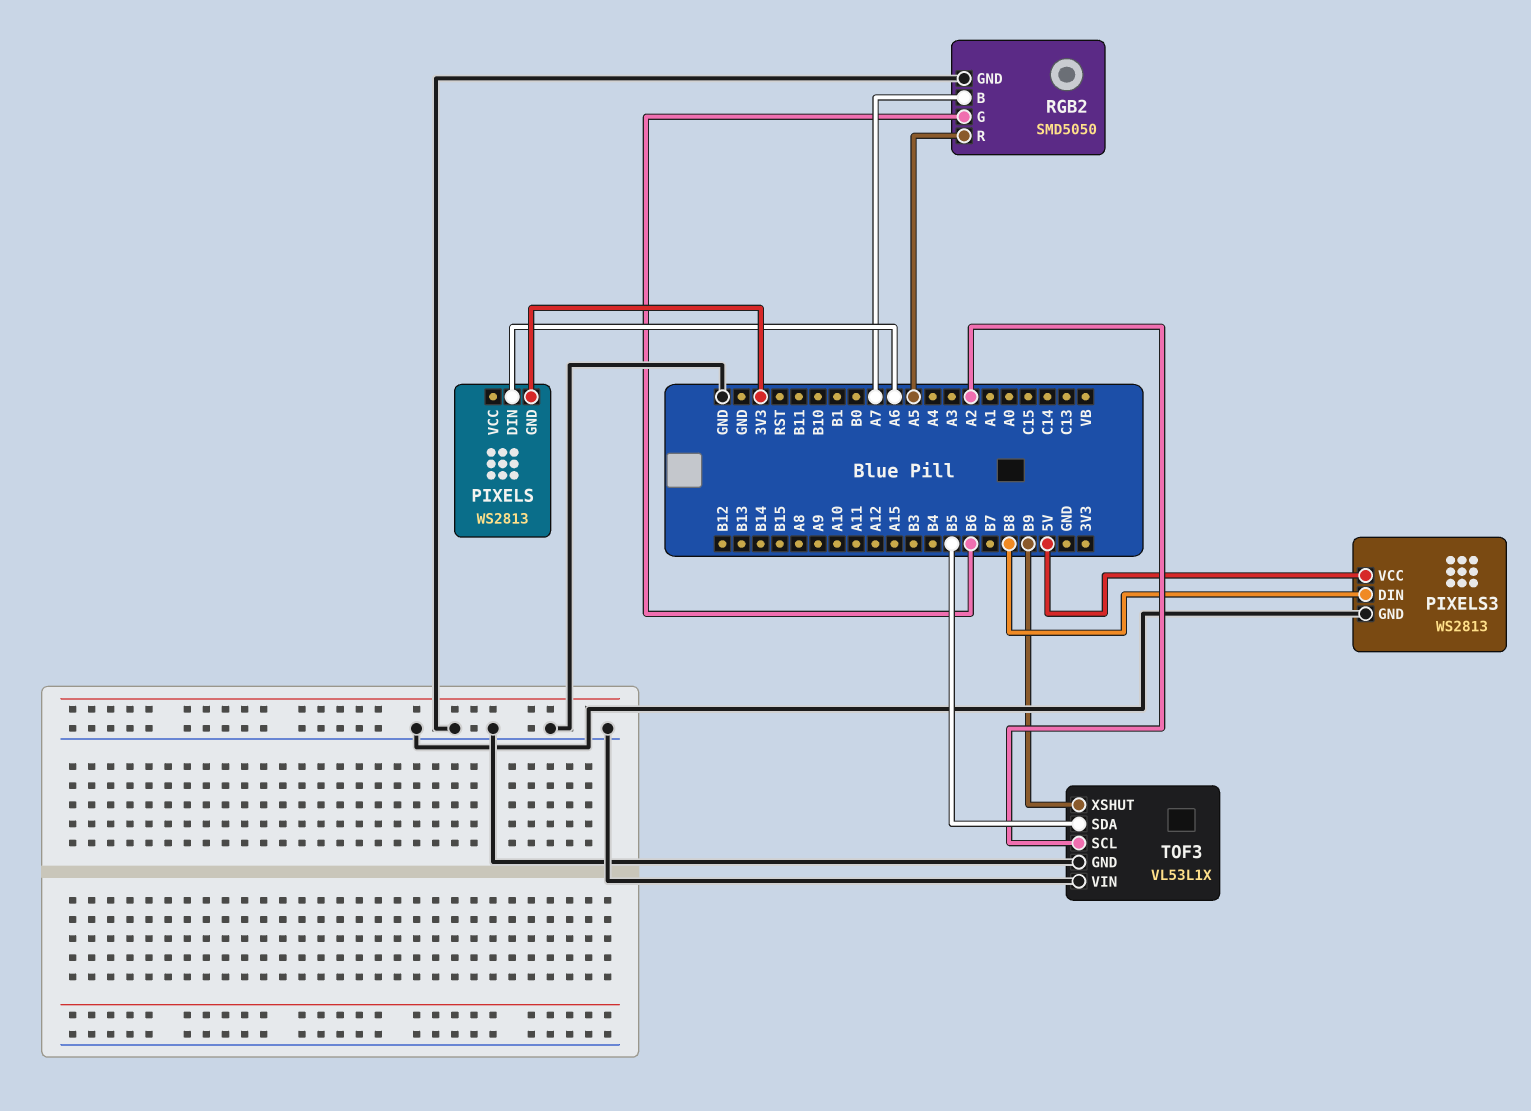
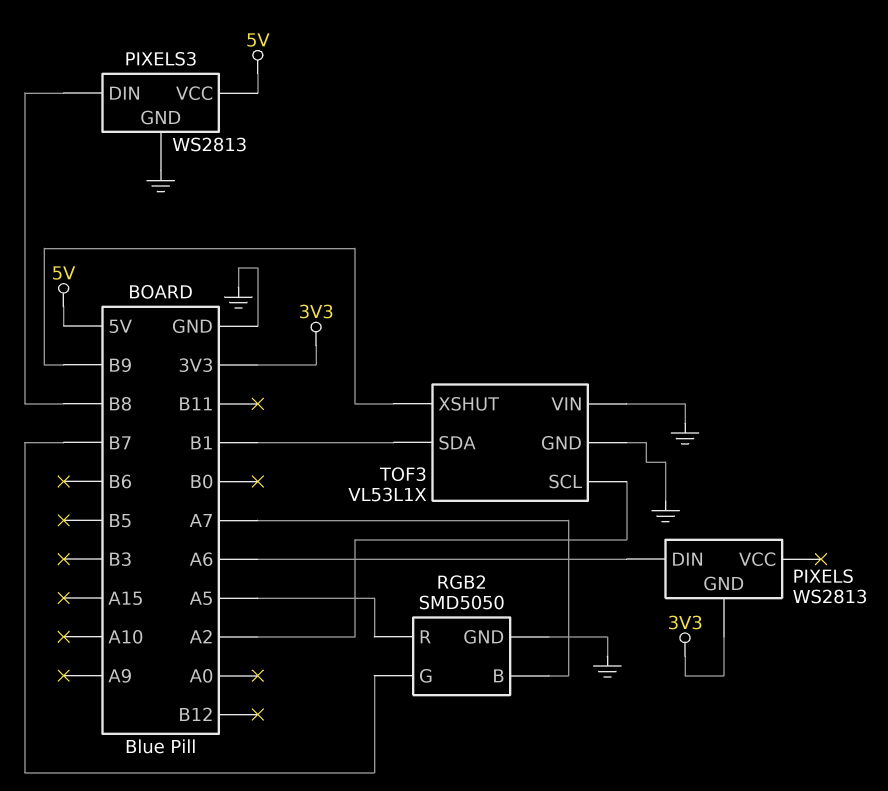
RGB2 pin G: B6 -> B7
TOF3 pin SDA: B5 -> B1

